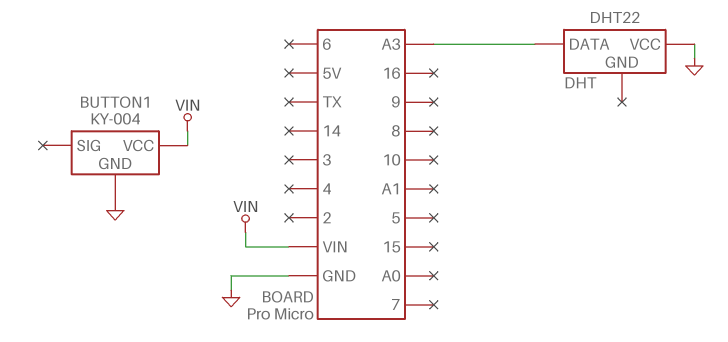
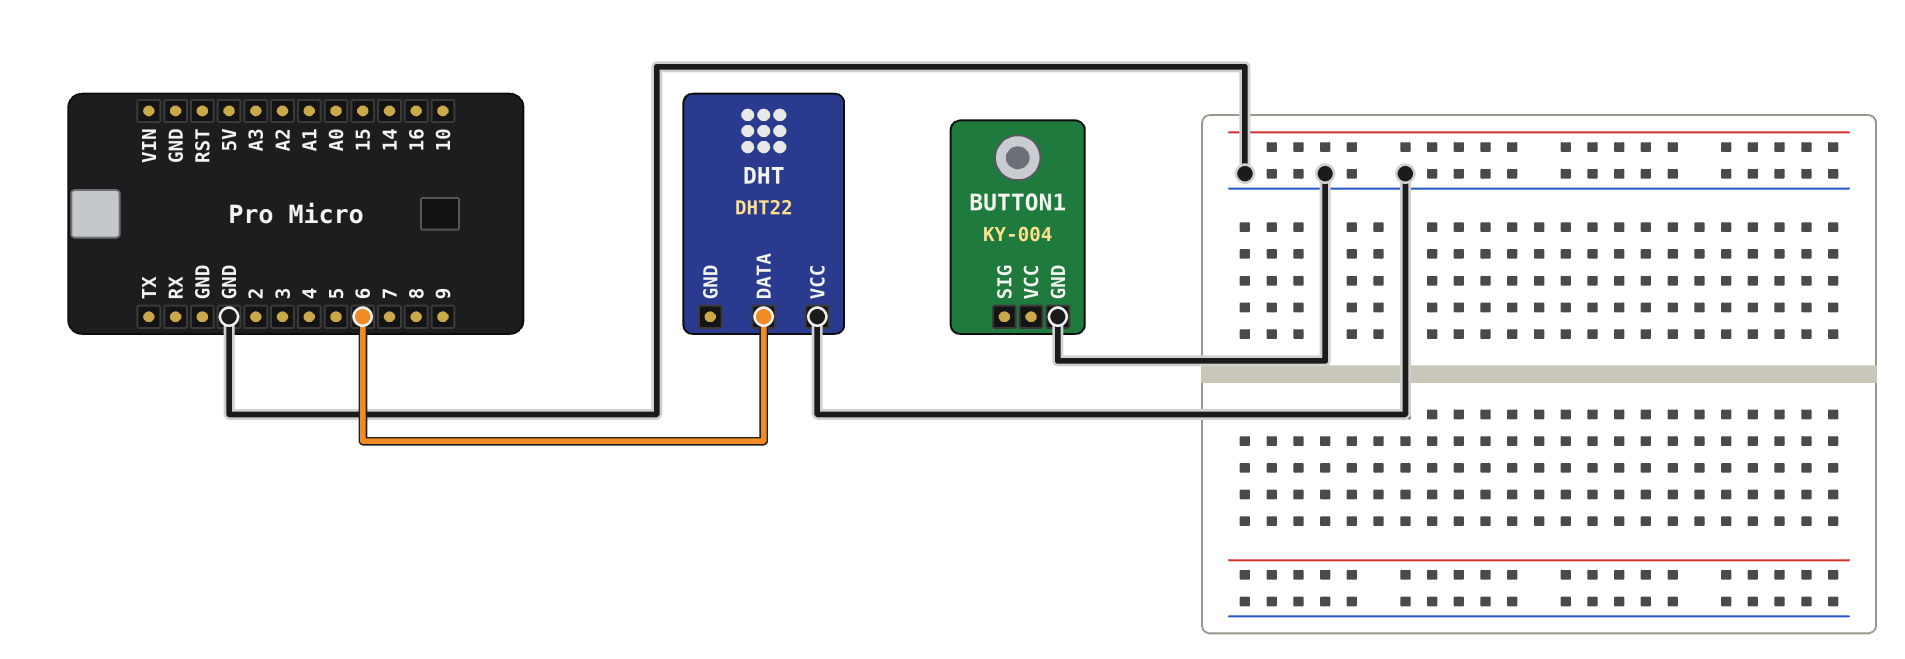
BUTTON1 pin VCC: VIN -> none
DHT pin DATA: A3 -> 6

